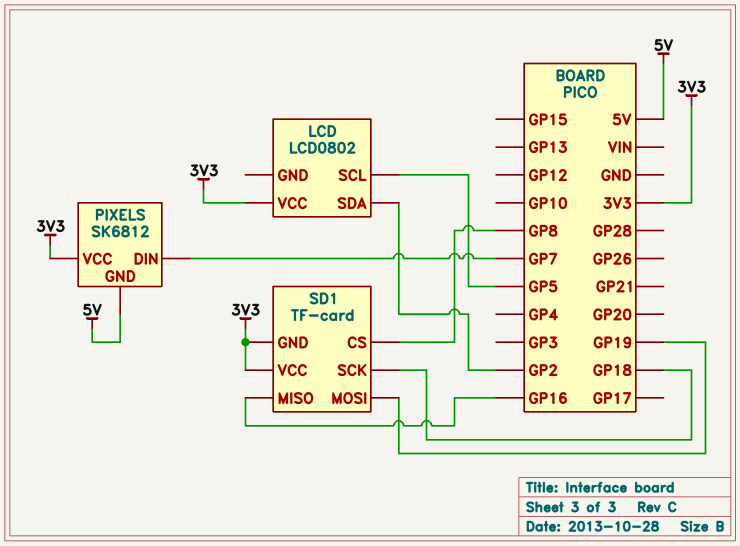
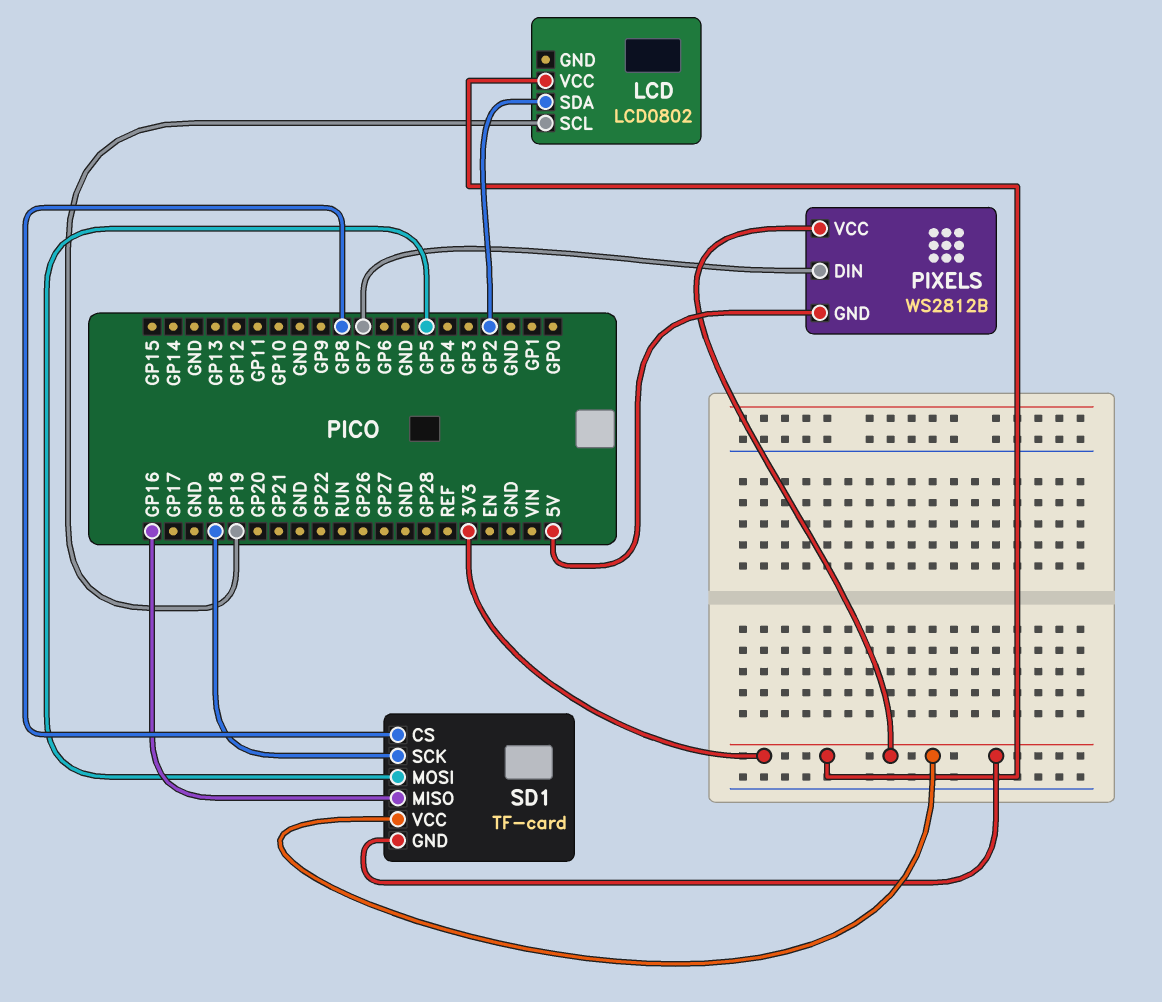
LCD pin SCL: GP5 -> GP19
PIXELS: SK6812 -> WS2812B
SD1 pin MOSI: GP19 -> GP5

